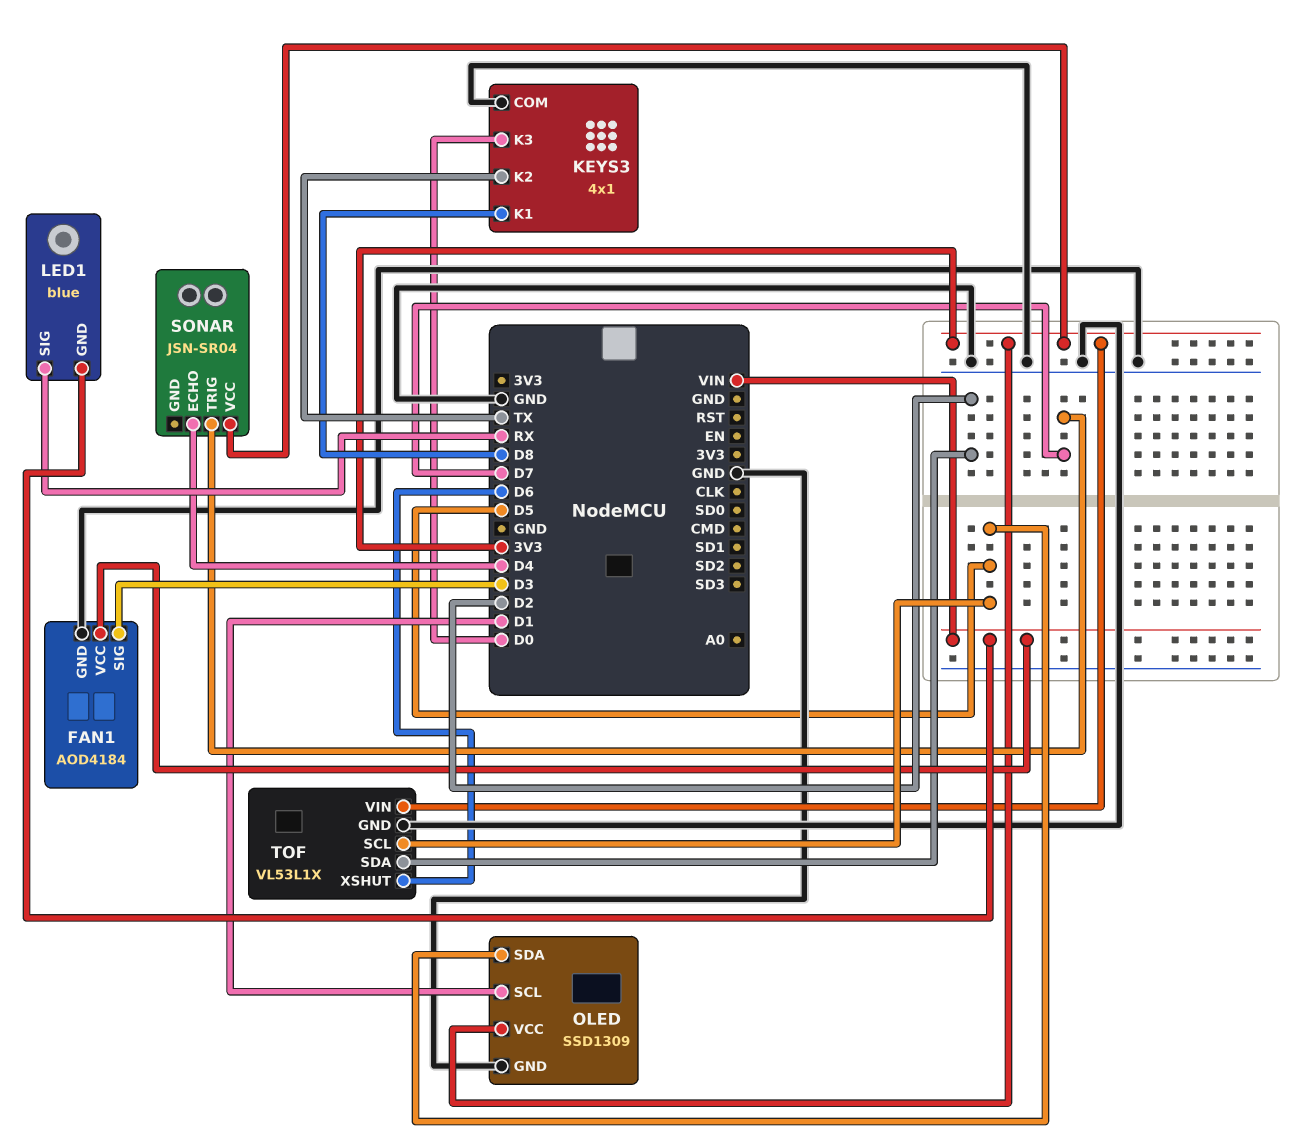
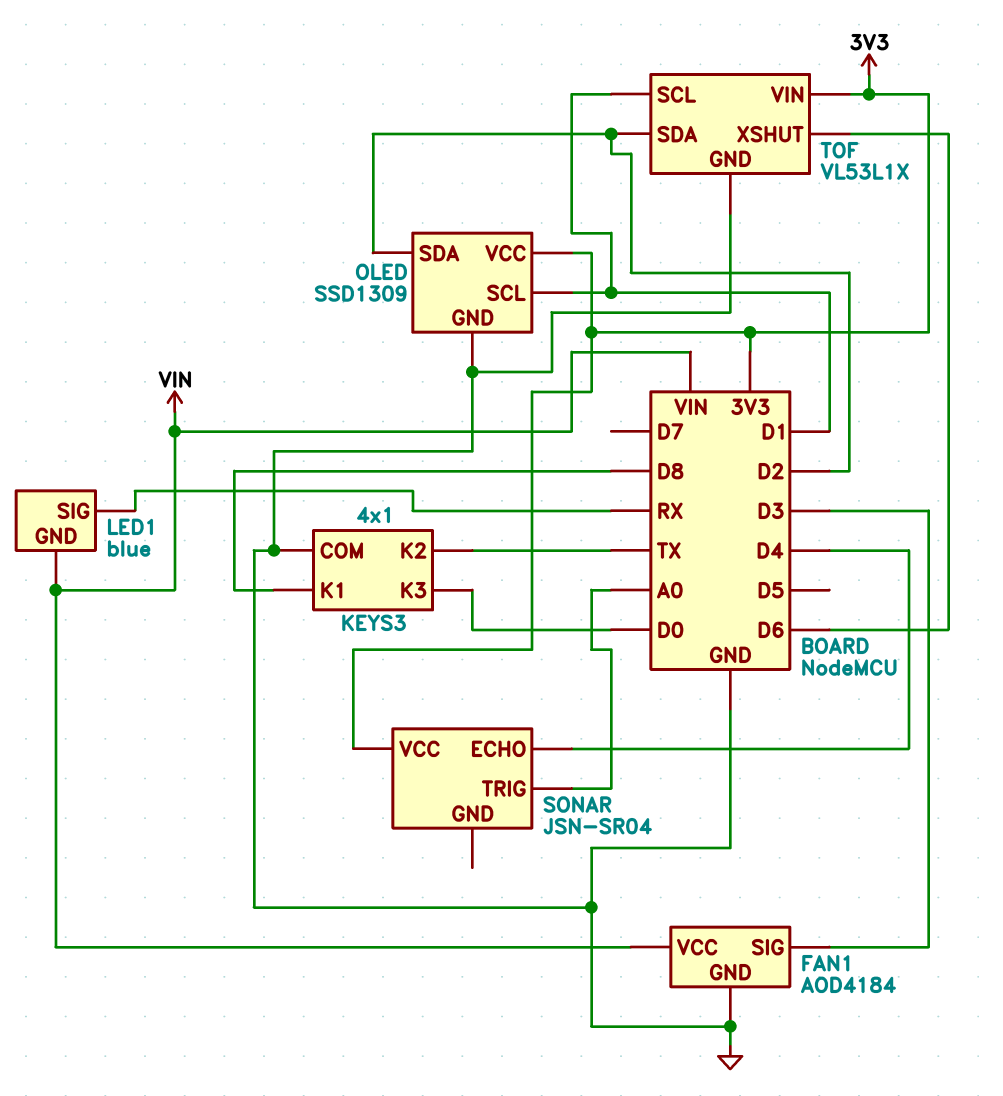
OLED pin SDA: D5 -> D2
SONAR pin TRIG: D7 -> A0
TOF pin SCL: D5 -> D1

